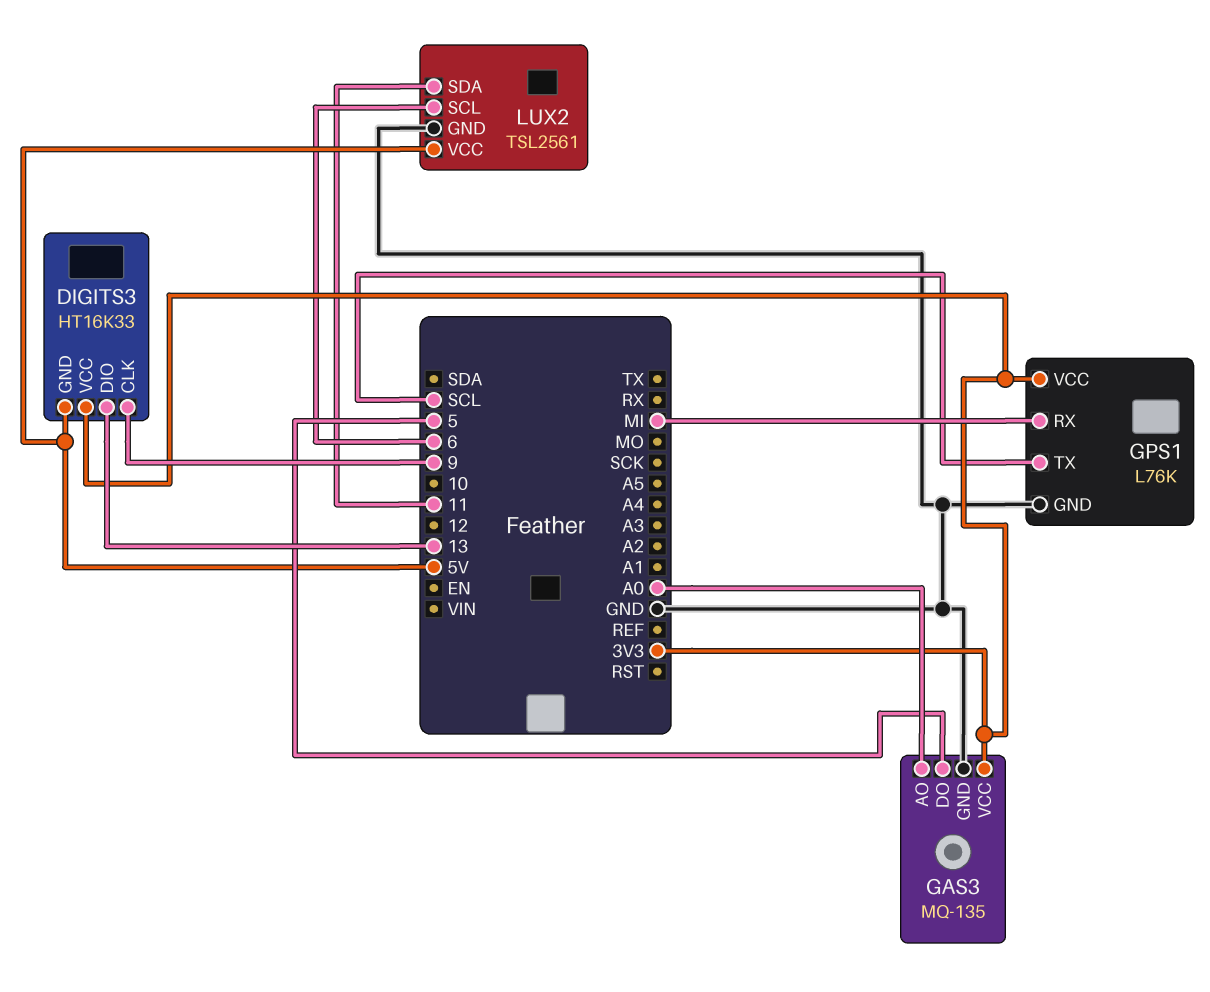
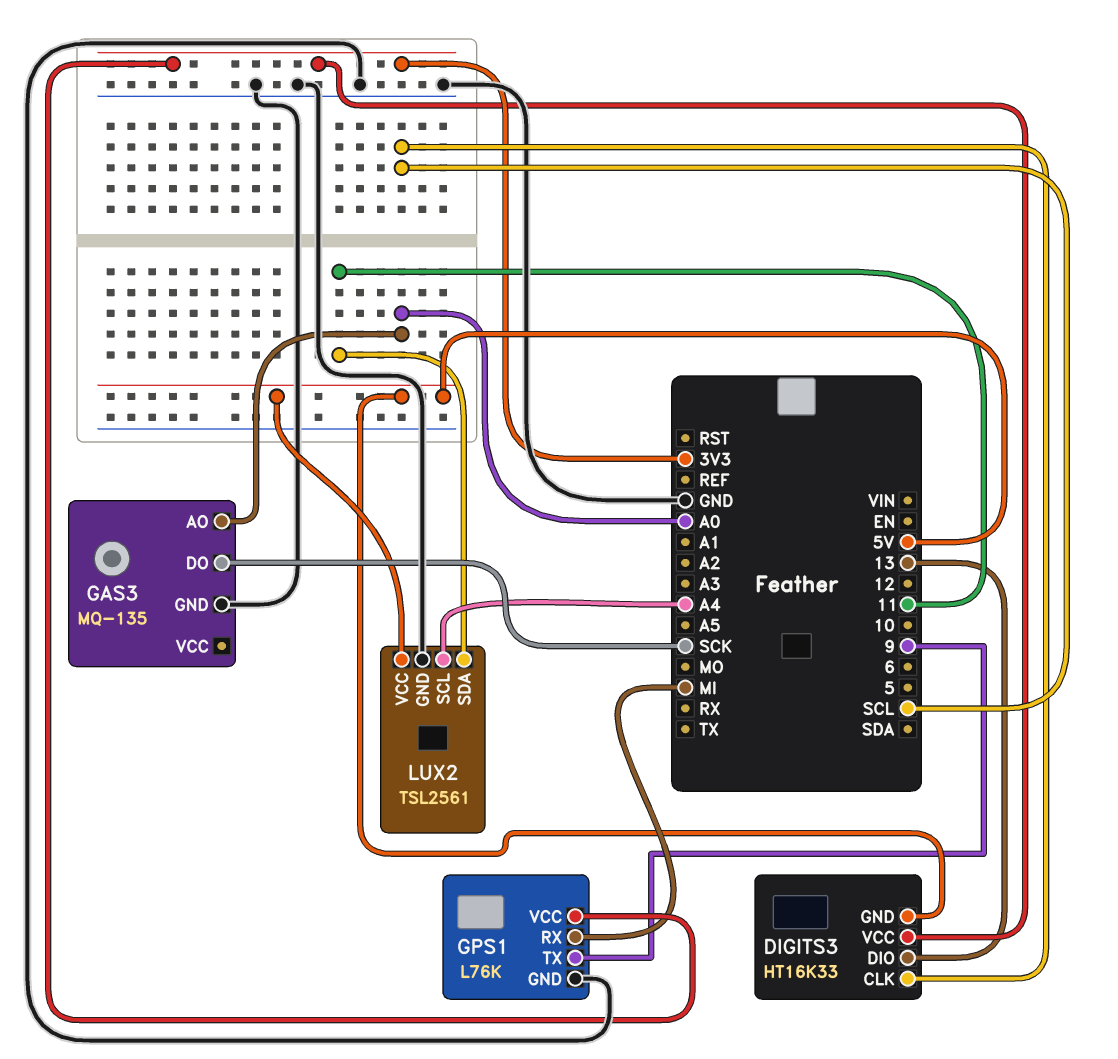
DIGITS3 pin CLK: 9 -> SCL
GAS3 pin DO: 5 -> SCK
GAS3 pin VCC: 3V3 -> none
GPS1 pin TX: SCL -> 9
LUX2 pin SCL: 6 -> A4

